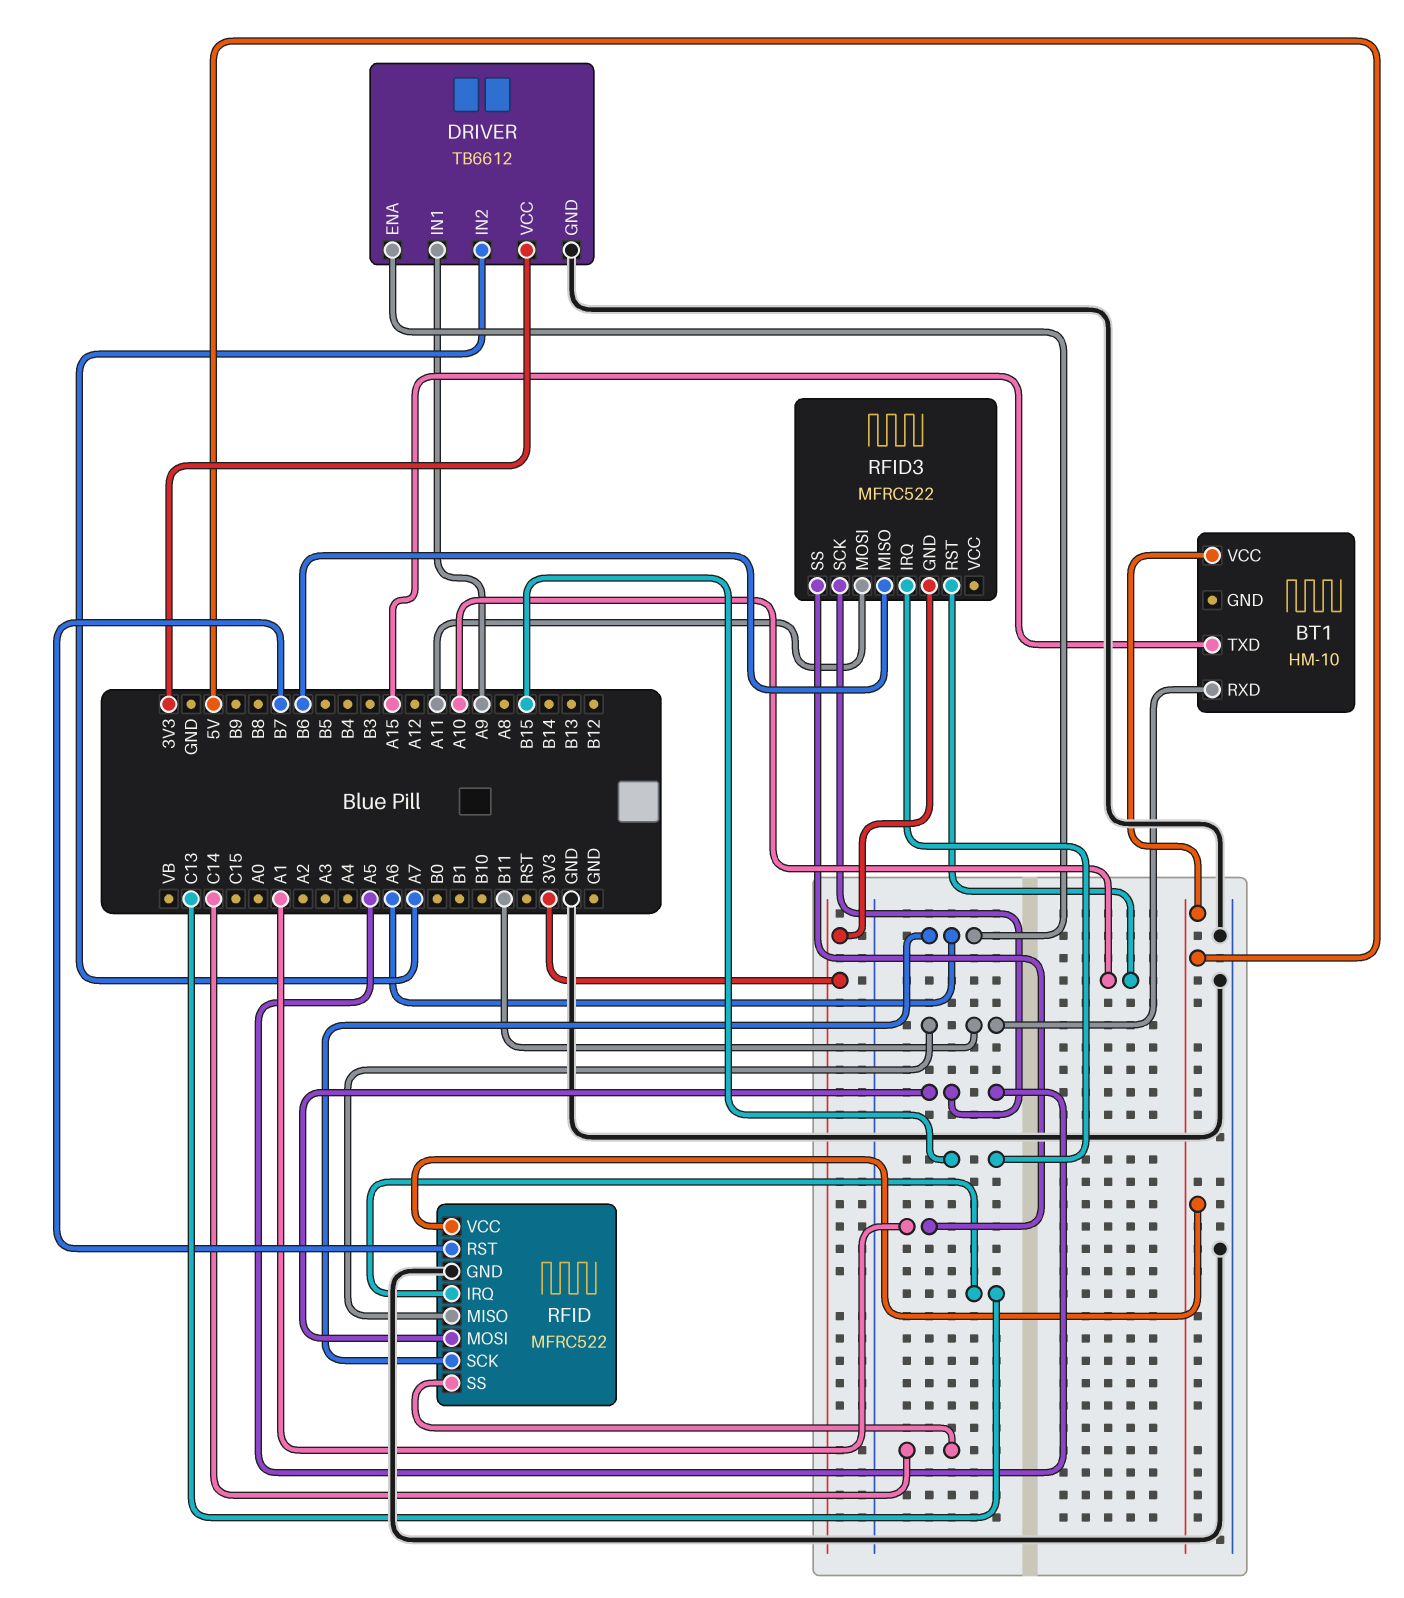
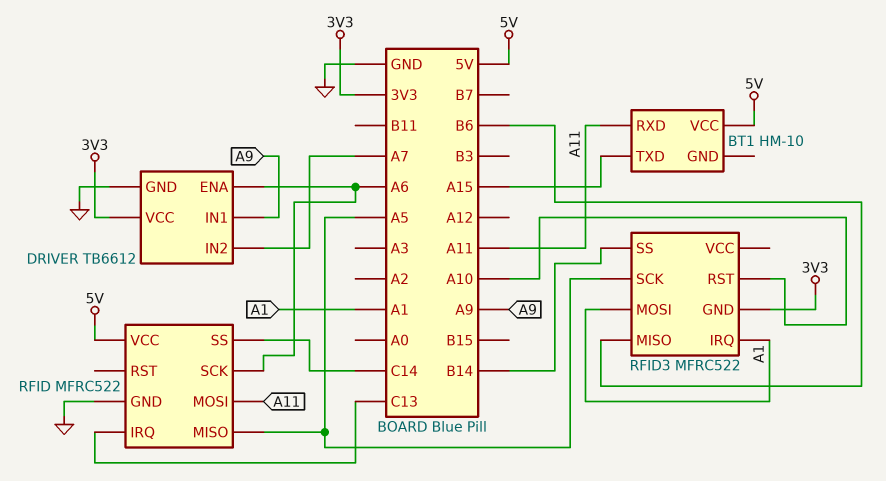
BT1 pin RXD: B11 -> A11
RFID pin MISO: B11 -> A5
RFID pin MOSI: A5 -> A11
RFID pin RST: B7 -> none
RFID3 pin IRQ: B15 -> A1
RFID3 pin MOSI: A11 -> A1
RFID3 pin SS: A1 -> B14

